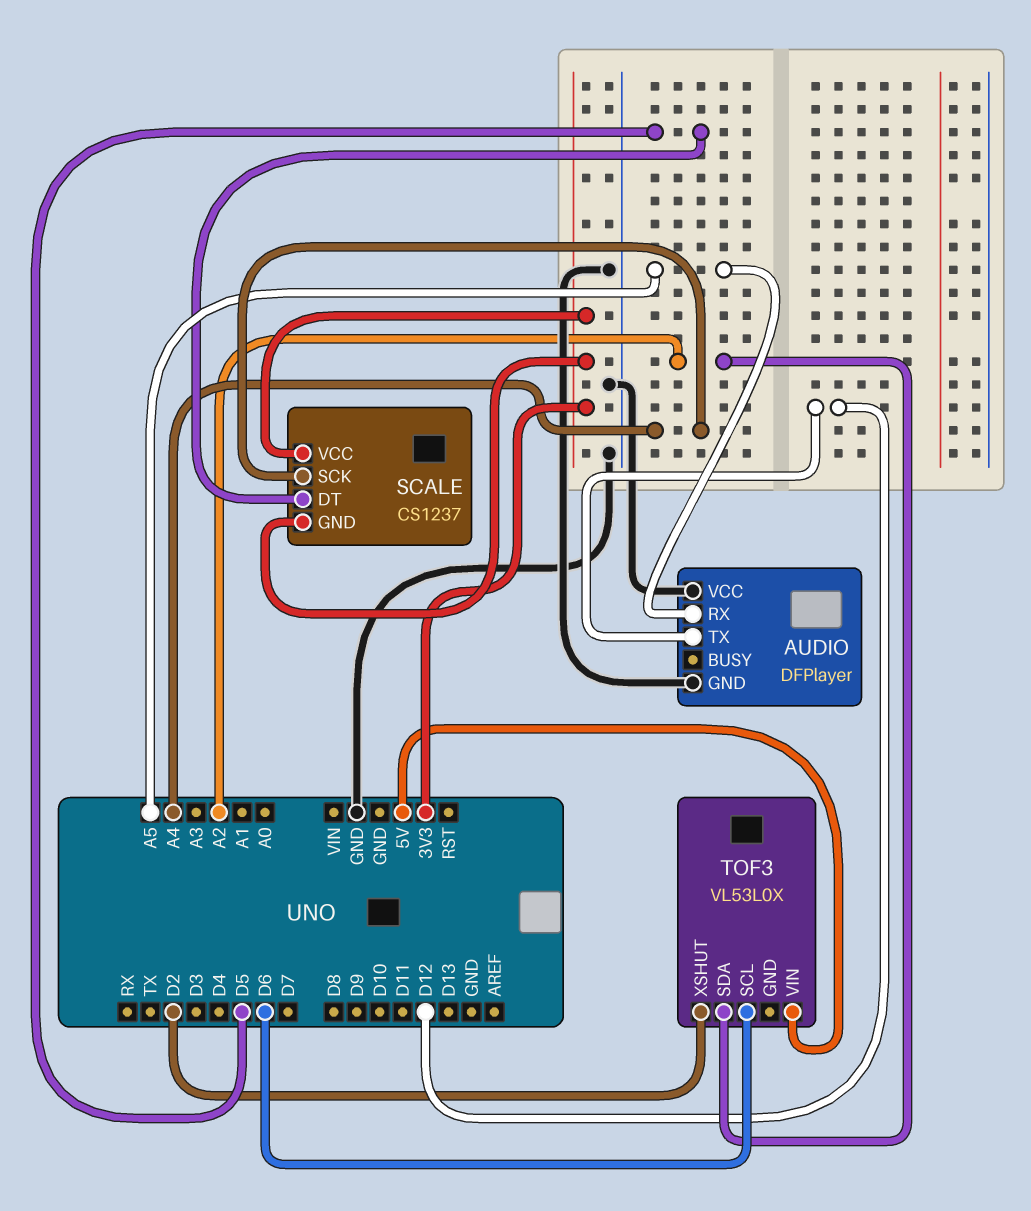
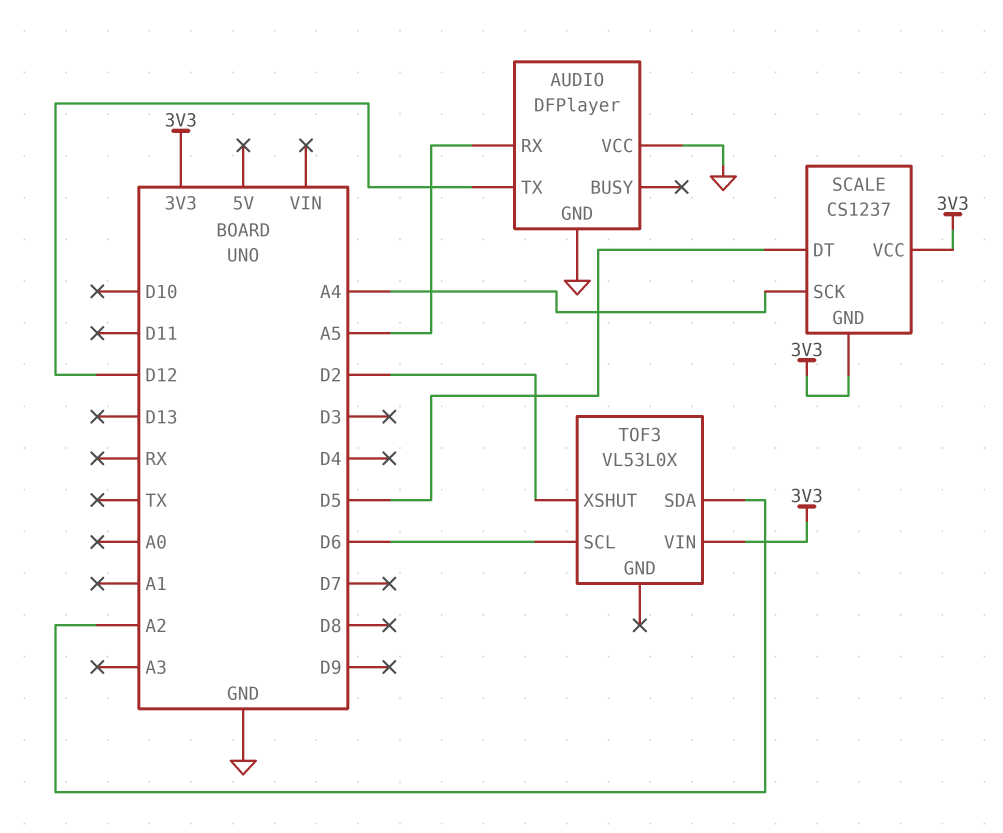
TOF3 pin VIN: 5V -> 3V3

